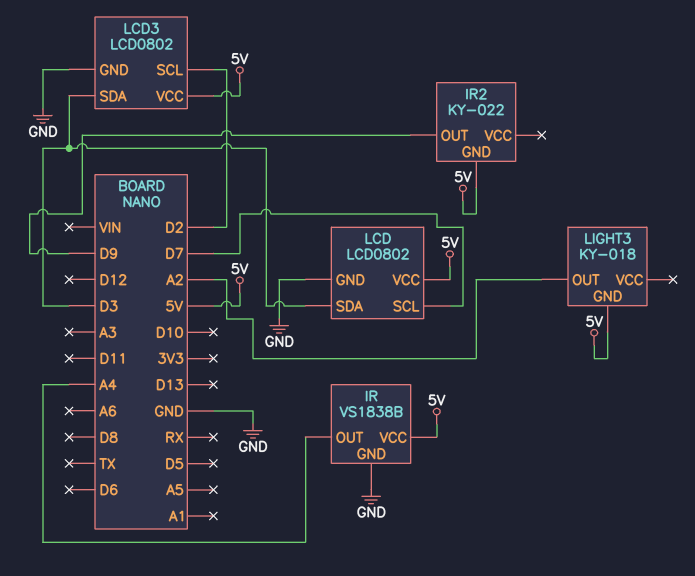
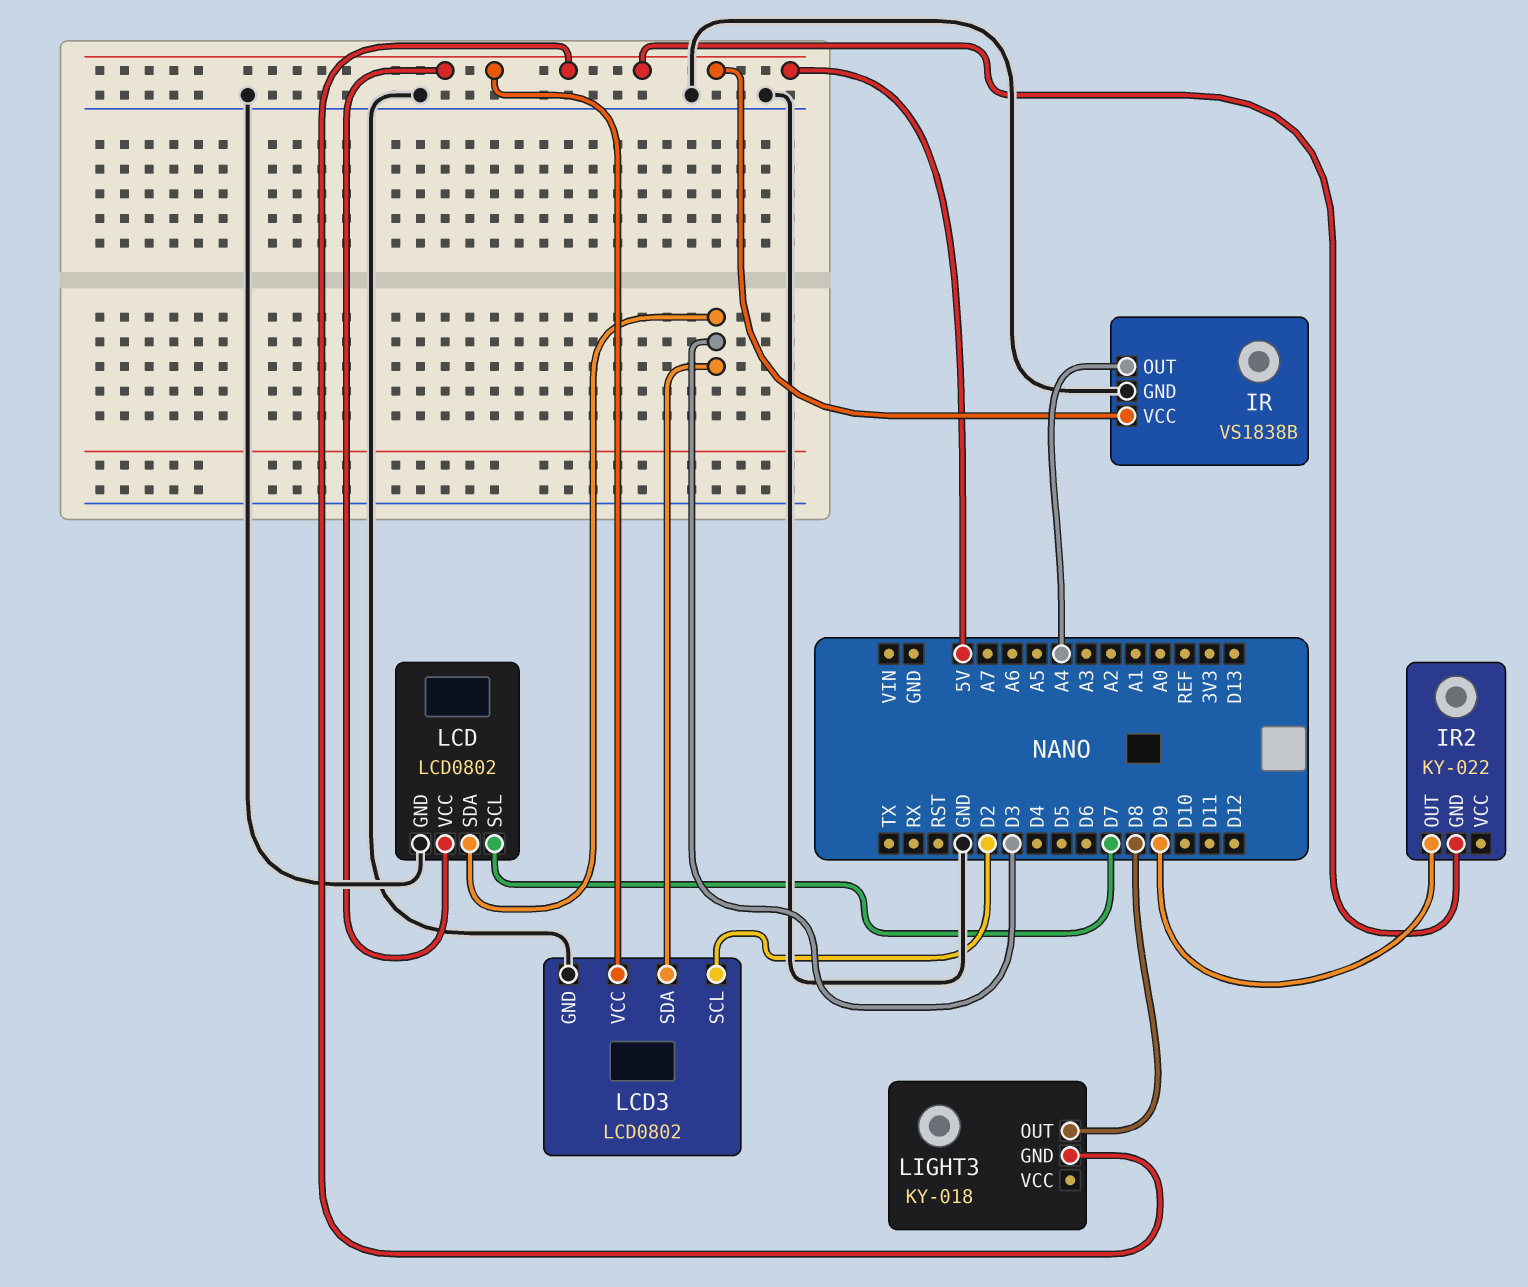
LIGHT3 pin OUT: A2 -> D8

